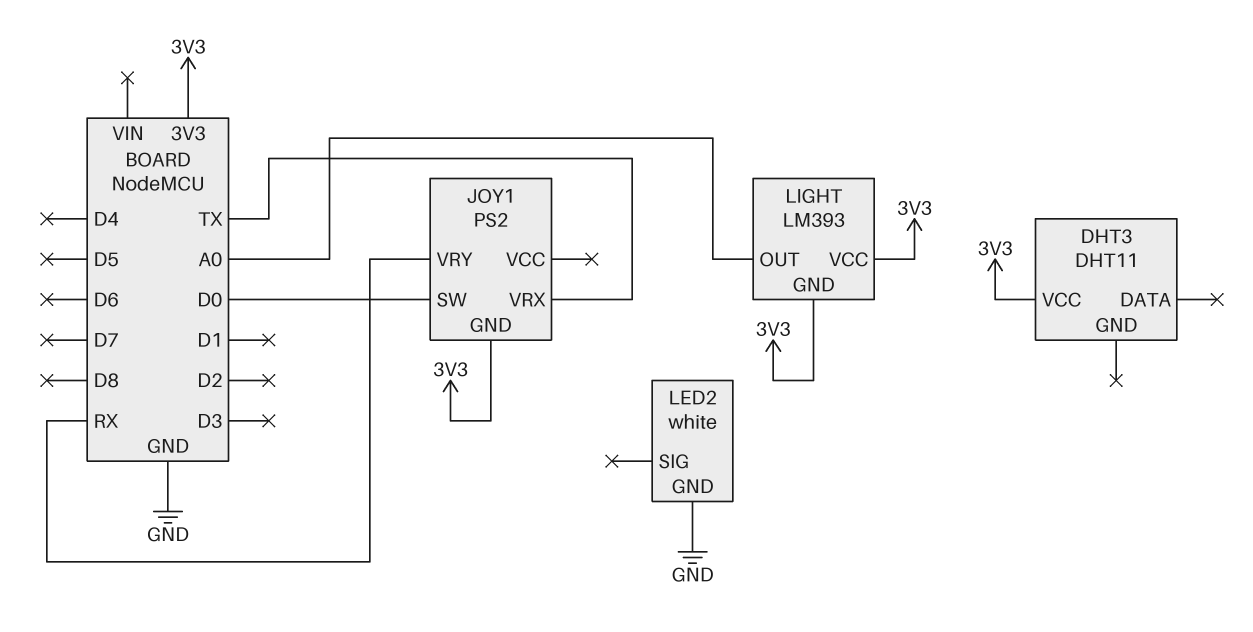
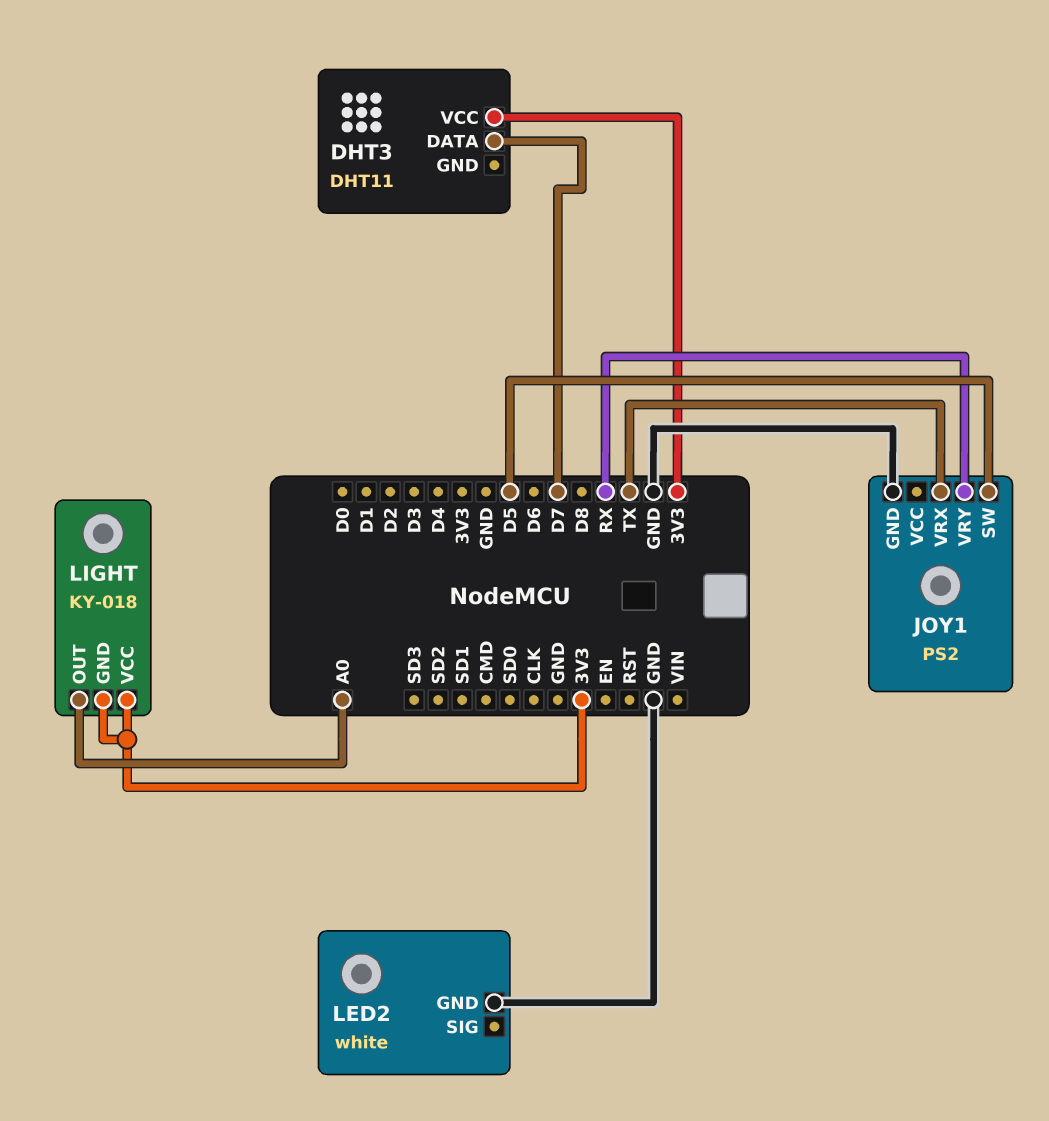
DHT3 pin DATA: none -> D7
JOY1 pin GND: 3V3 -> GND
JOY1 pin SW: D0 -> D5
LIGHT: LM393 -> KY-018

